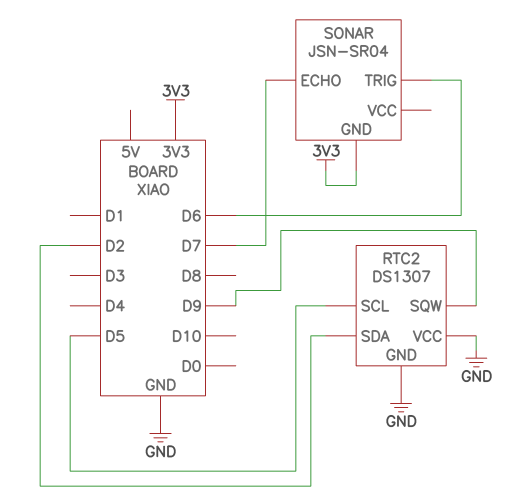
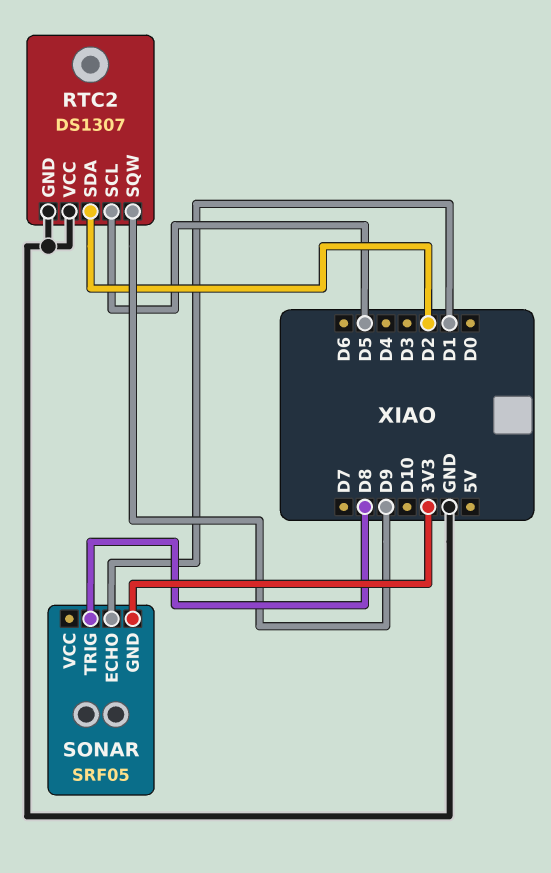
SONAR: JSN-SR04 -> SRF05
SONAR pin ECHO: D7 -> D1
SONAR pin TRIG: D6 -> D8

